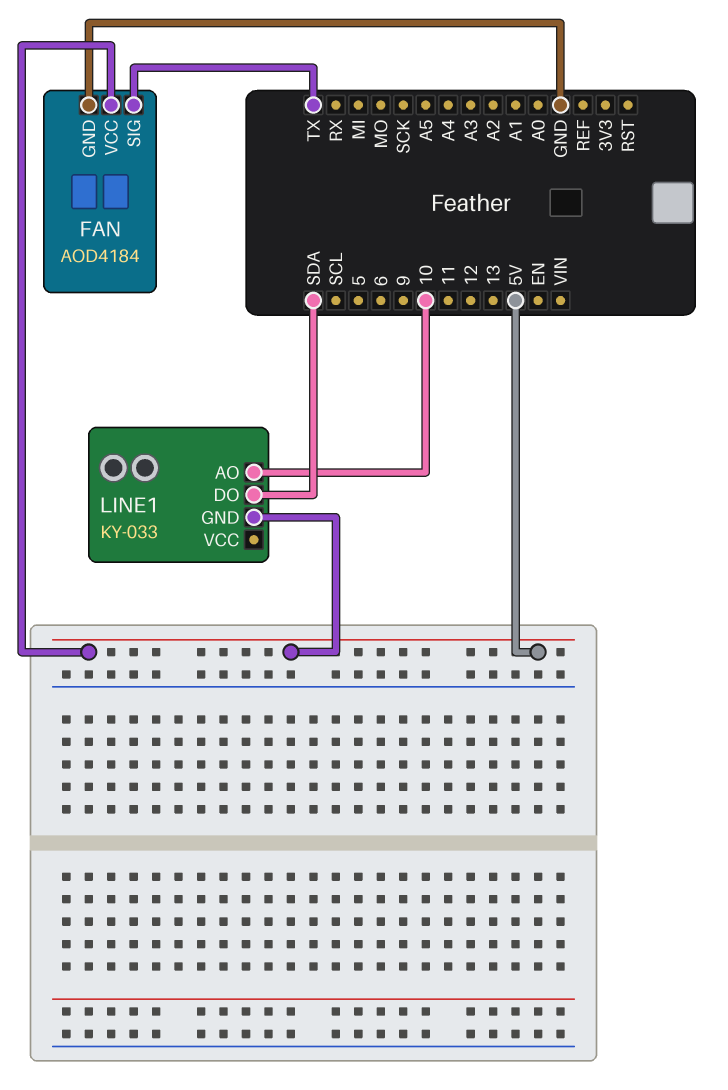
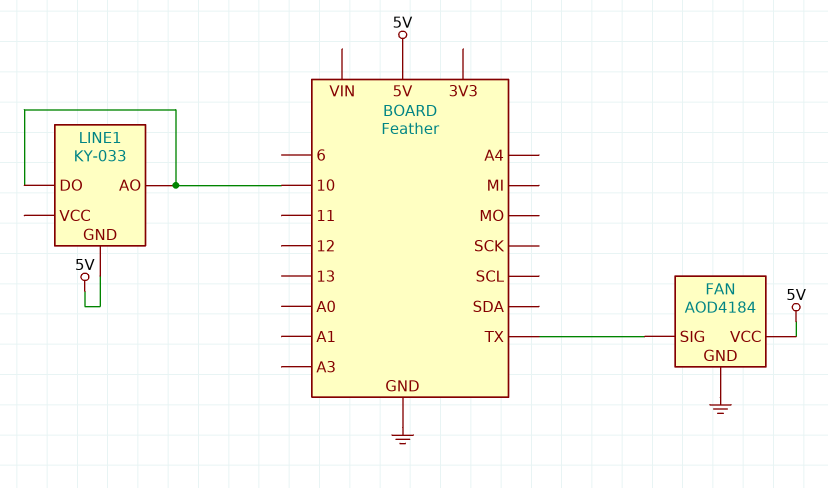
LINE1 pin DO: SDA -> 10

